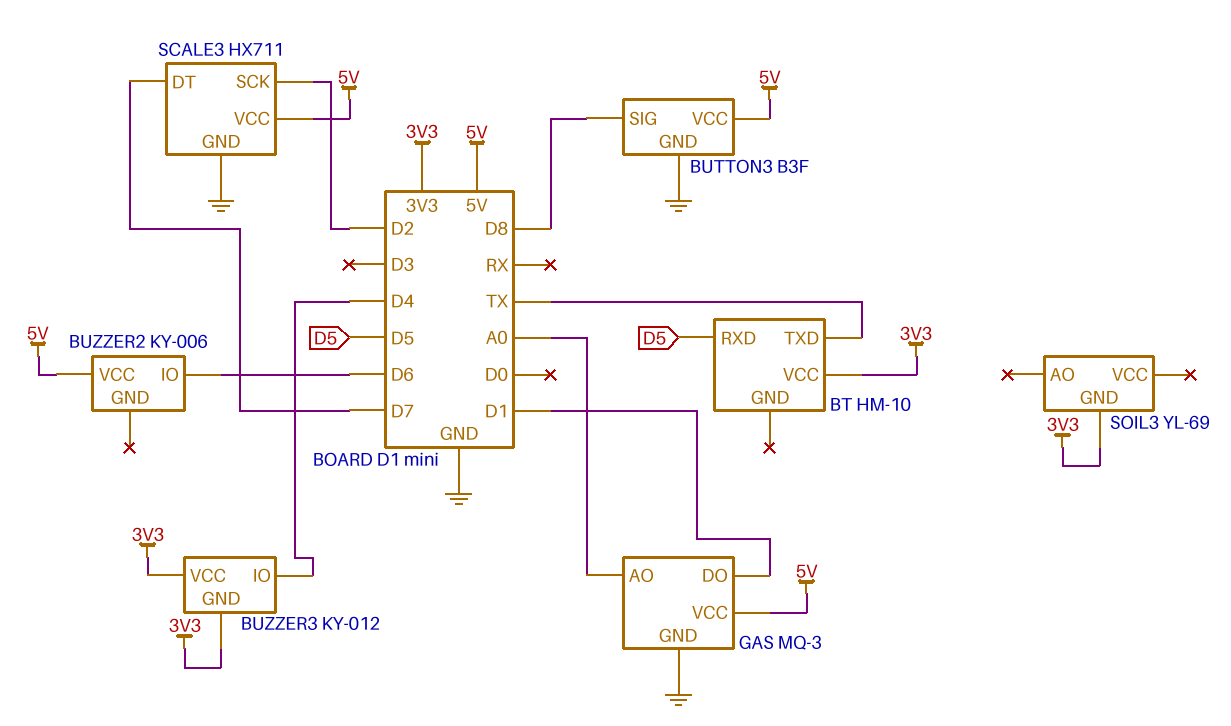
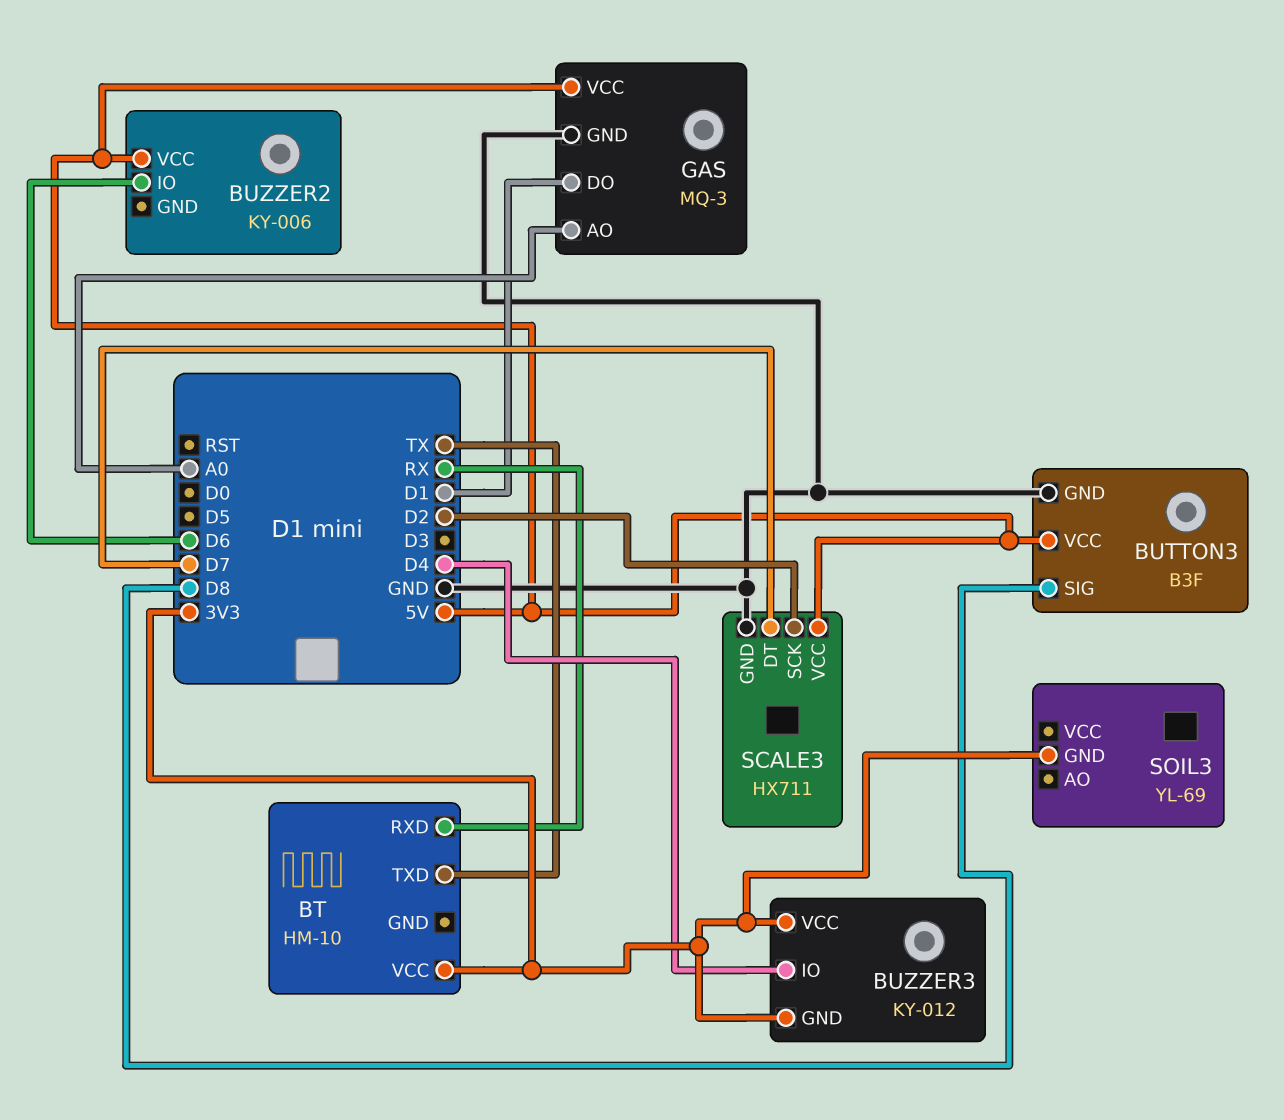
BT pin RXD: D5 -> RX

